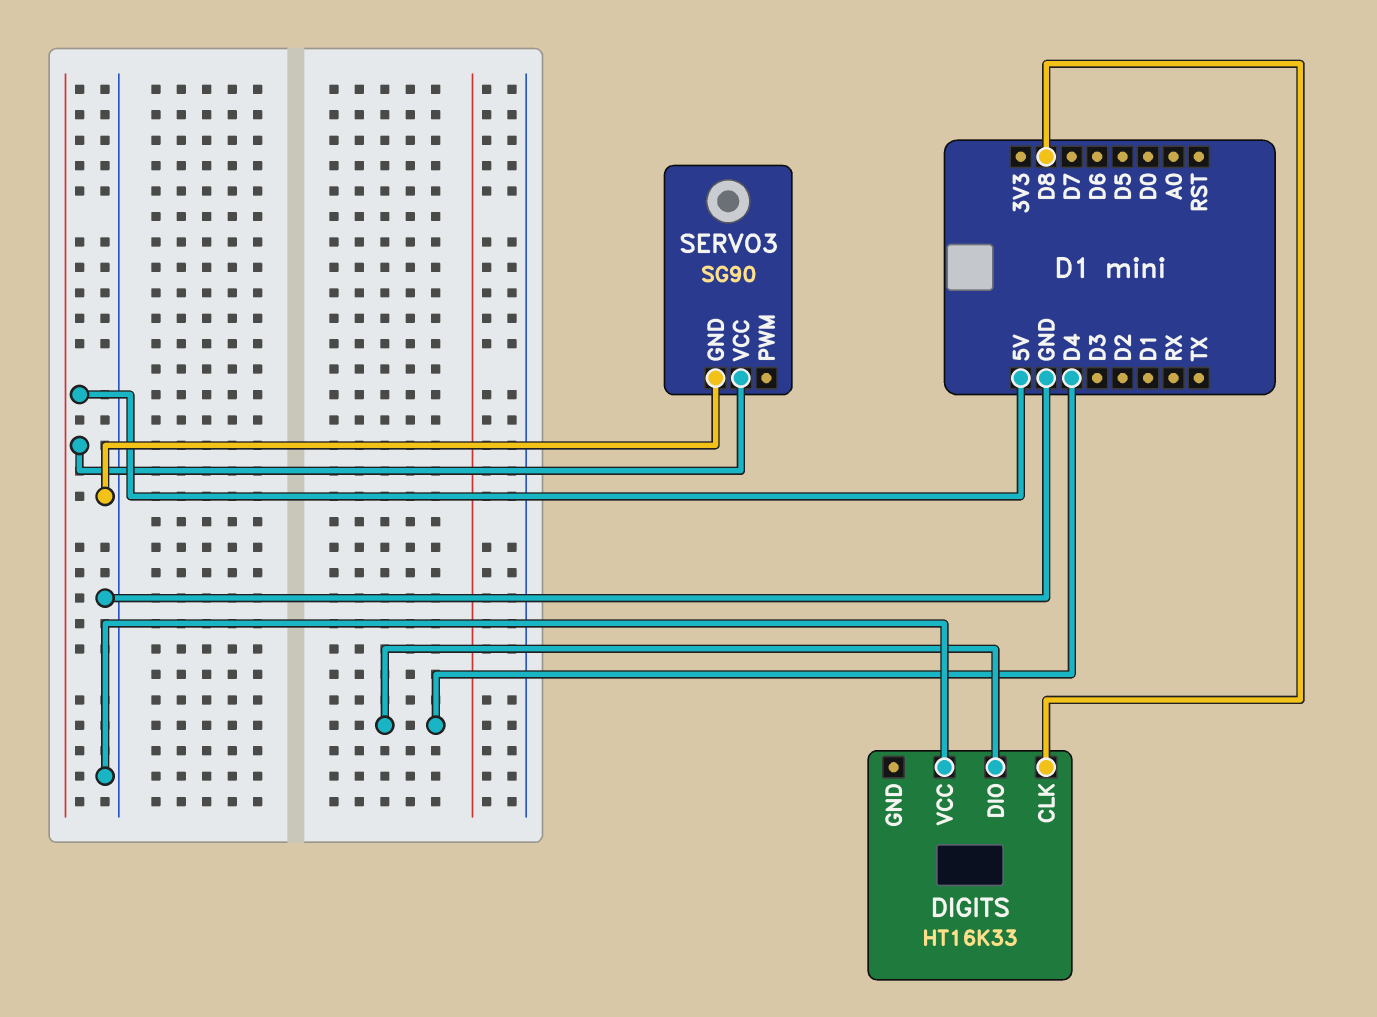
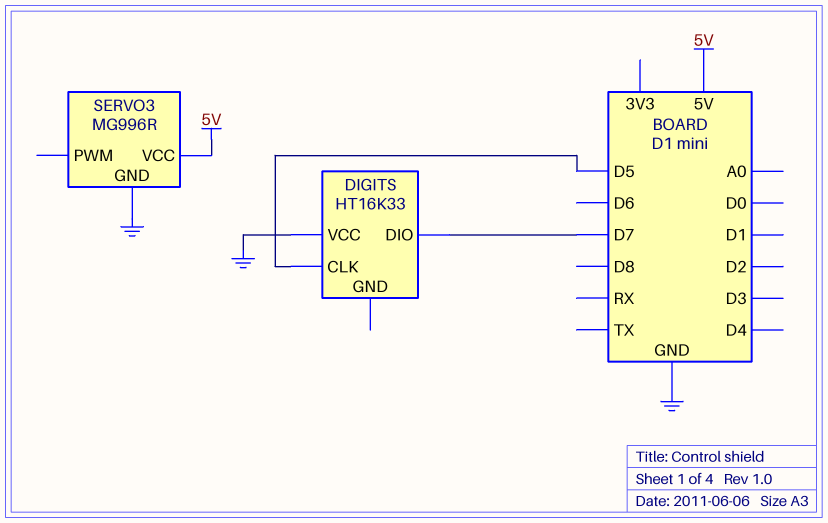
DIGITS pin CLK: D8 -> D5
DIGITS pin DIO: D4 -> D7
SERVO3: SG90 -> MG996R

